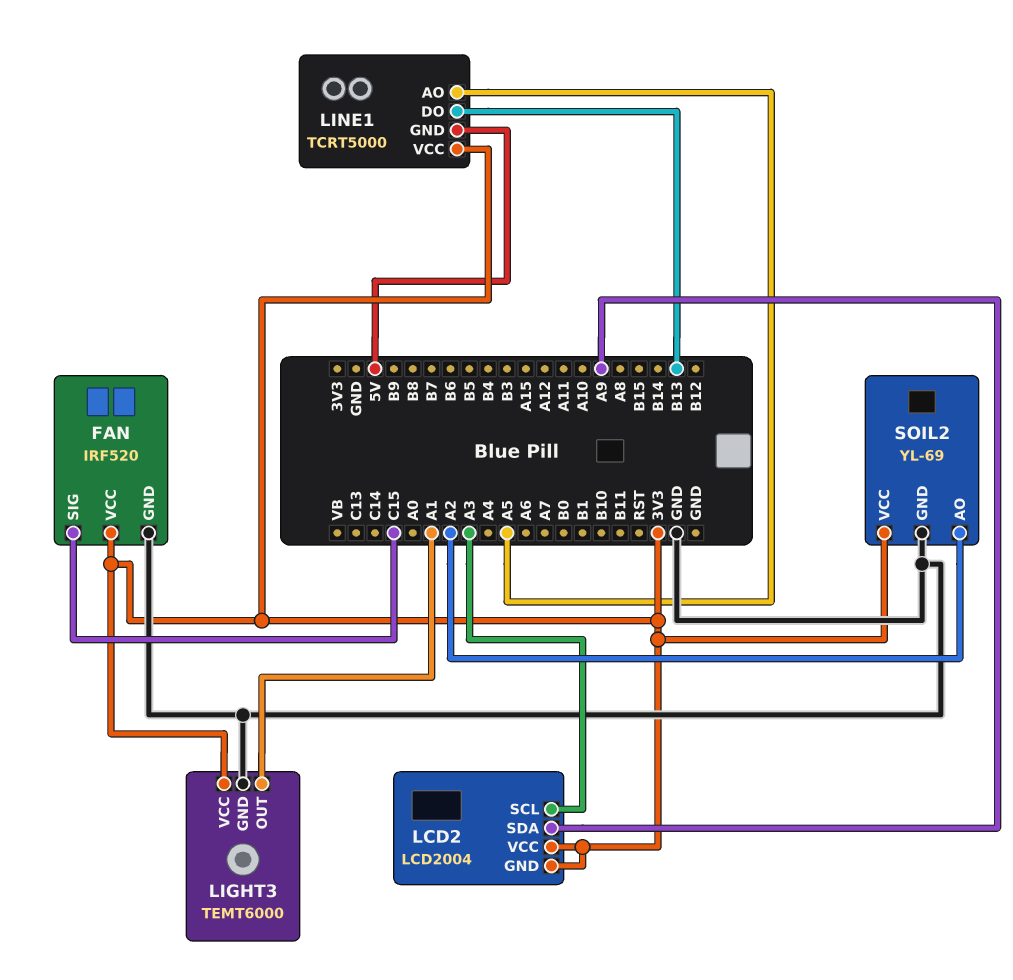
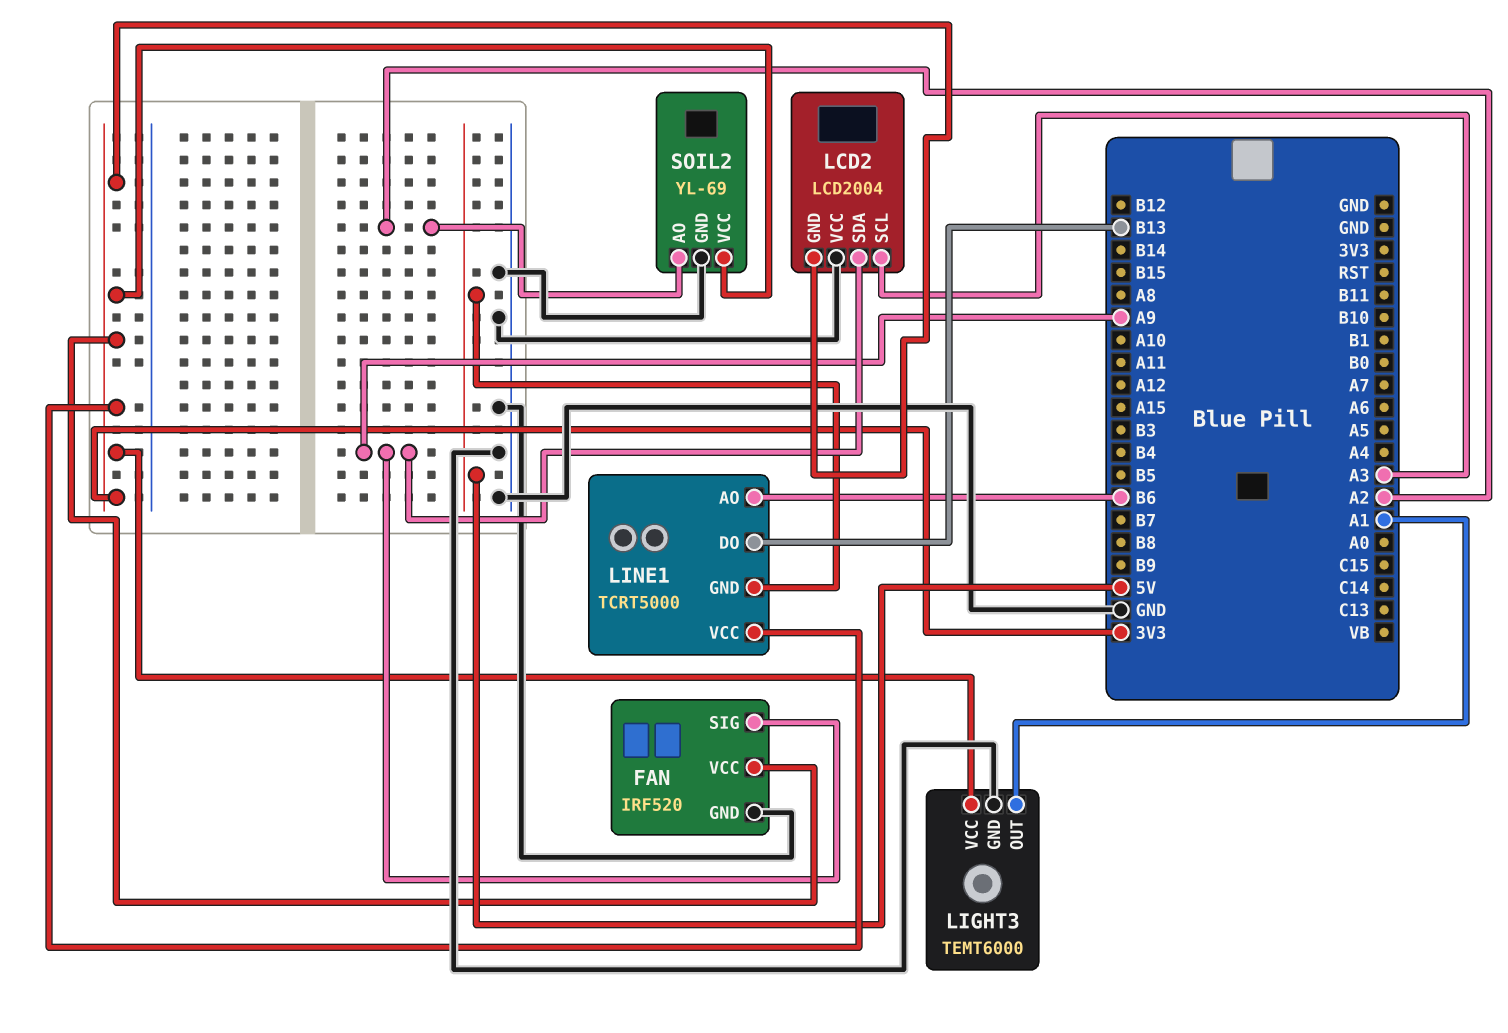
FAN pin SIG: C15 -> A9
LCD2 pin VCC: 3V3 -> GND
LINE1 pin AO: A5 -> B6

